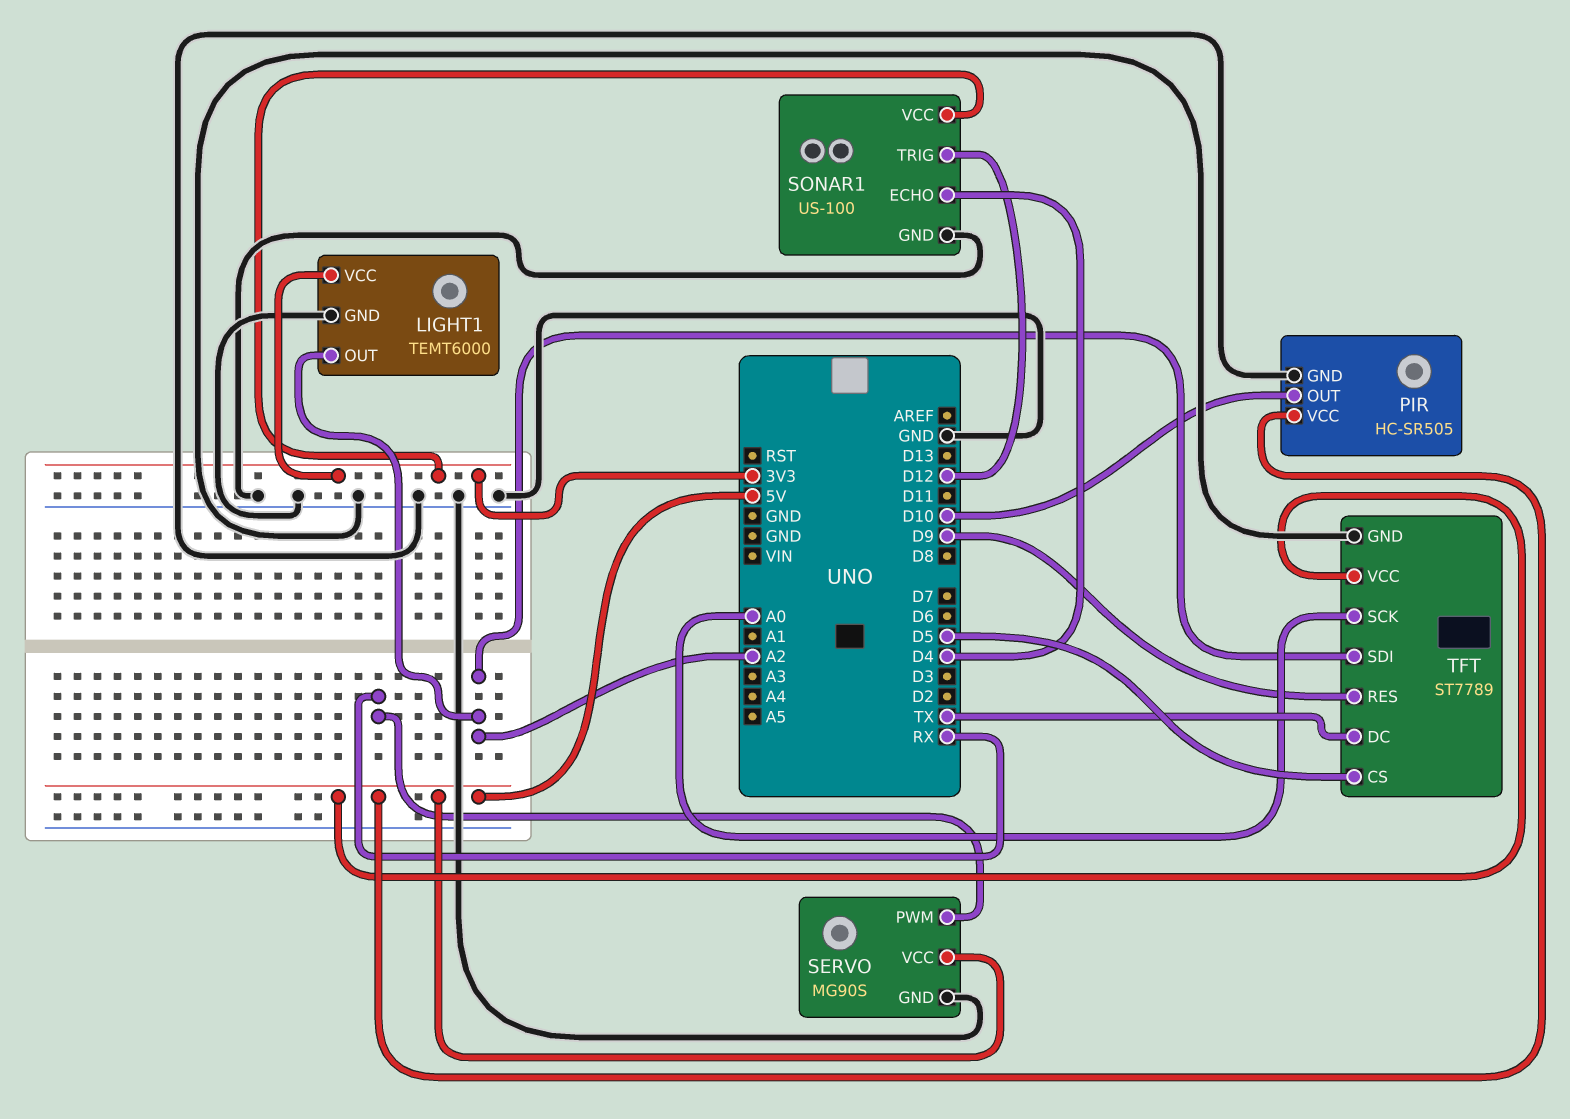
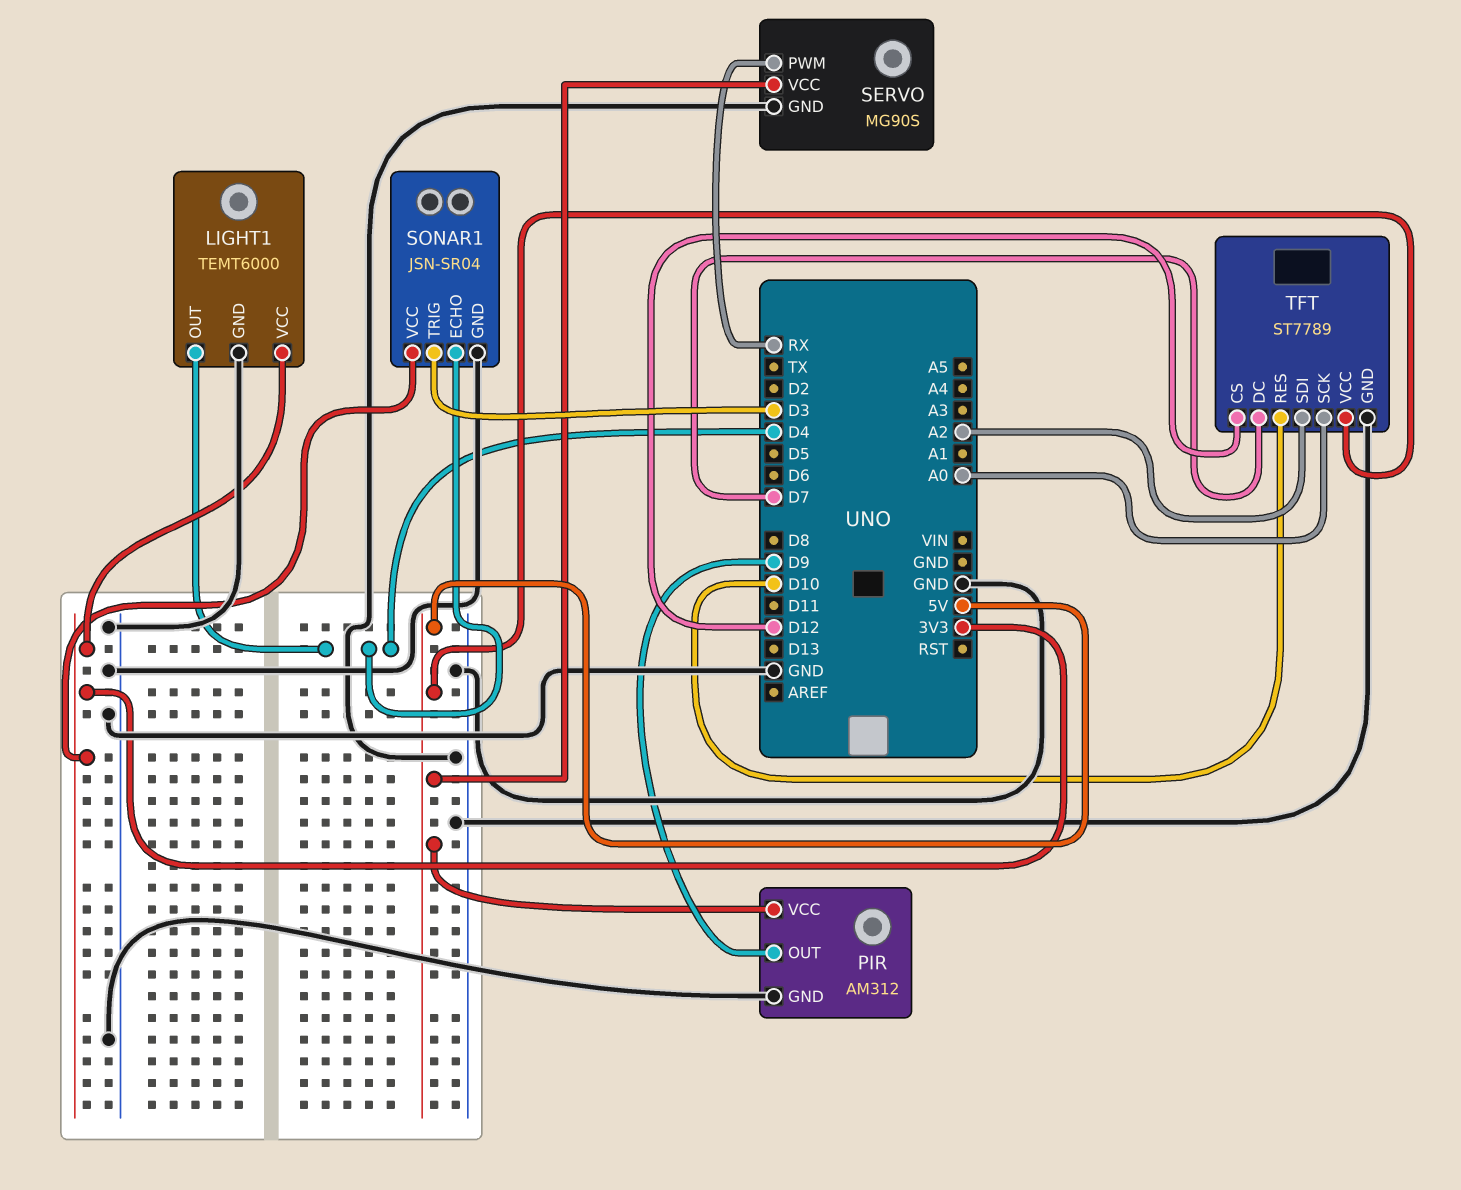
LIGHT1 pin OUT: A2 -> D4
PIR: HC-SR505 -> AM312
PIR pin OUT: D10 -> D9
SONAR1: US-100 -> JSN-SR04
SONAR1 pin TRIG: D12 -> D3
TFT pin CS: D5 -> D12
TFT pin DC: TX -> D7
TFT pin RES: D9 -> D10

